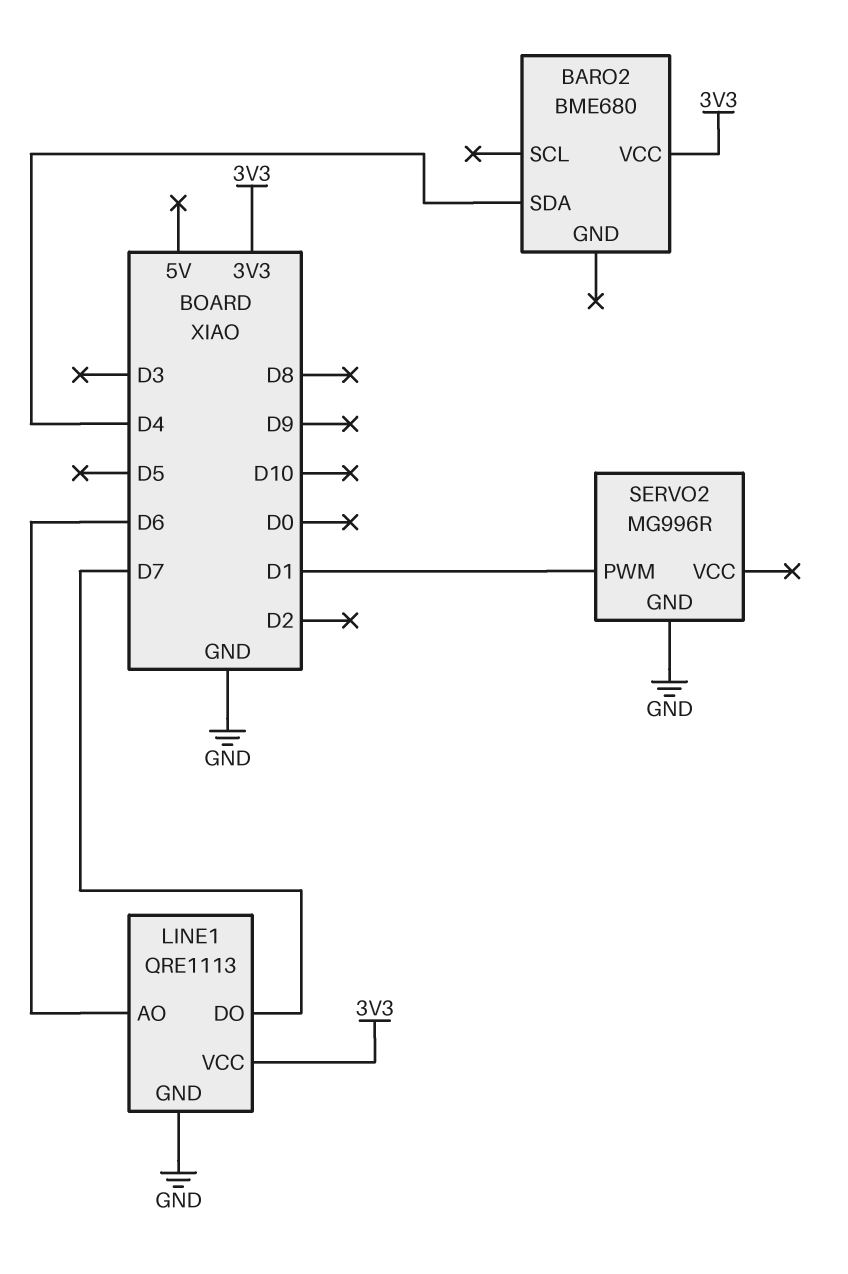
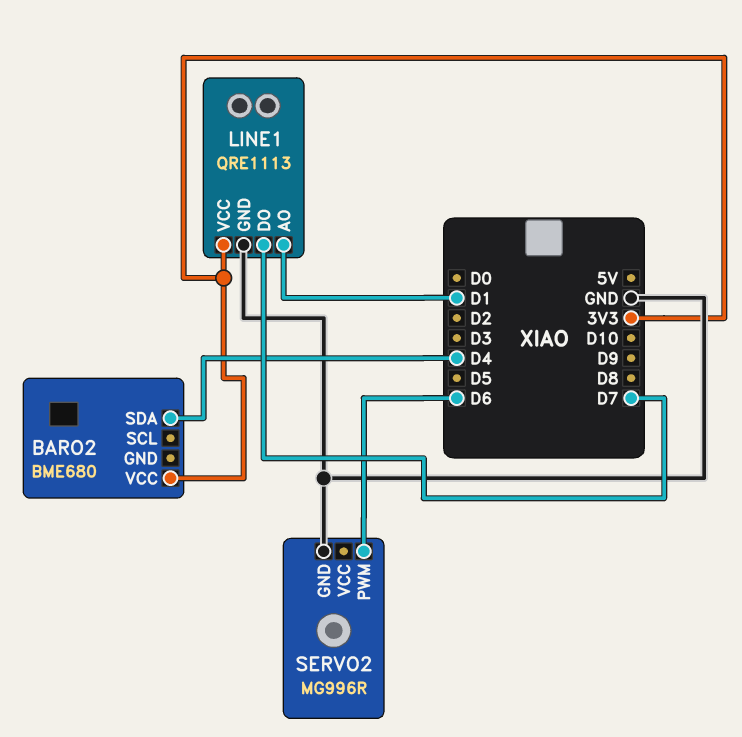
LINE1 pin AO: D6 -> D1
SERVO2 pin PWM: D1 -> D6

